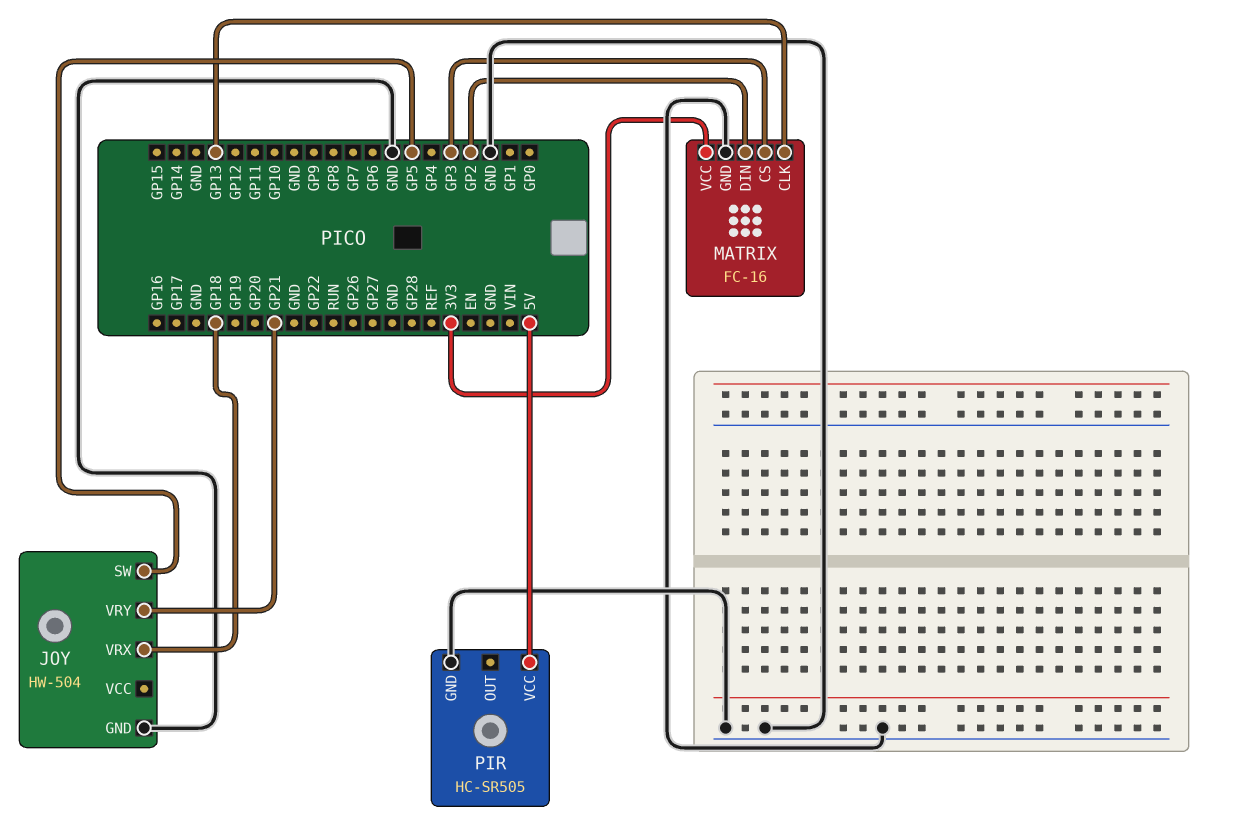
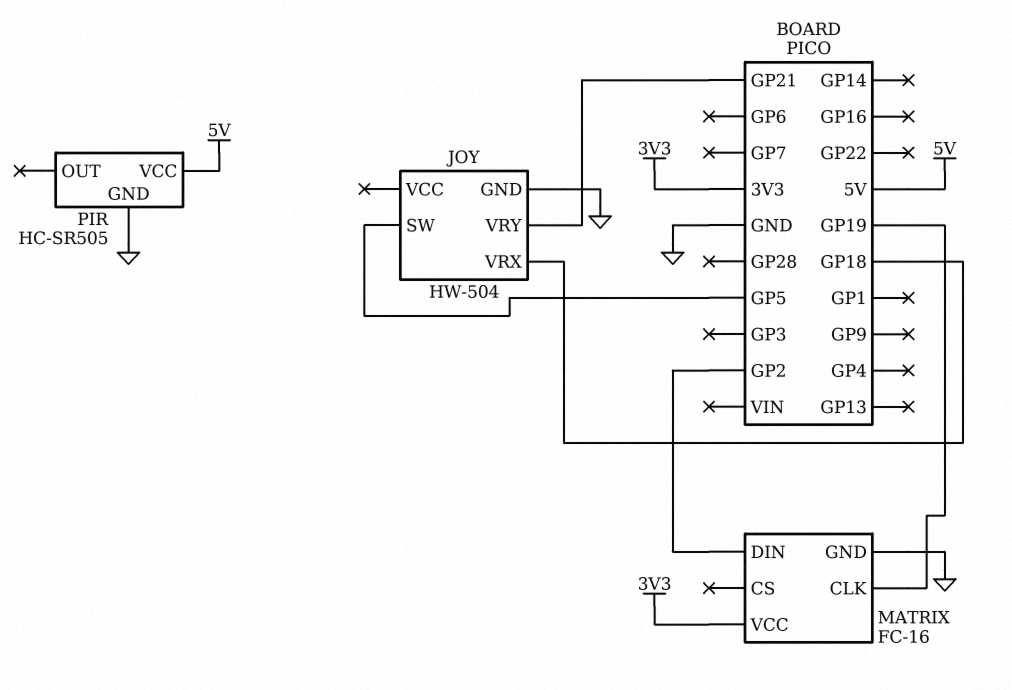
MATRIX pin CLK: GP13 -> GP19
MATRIX pin CS: GP3 -> none

